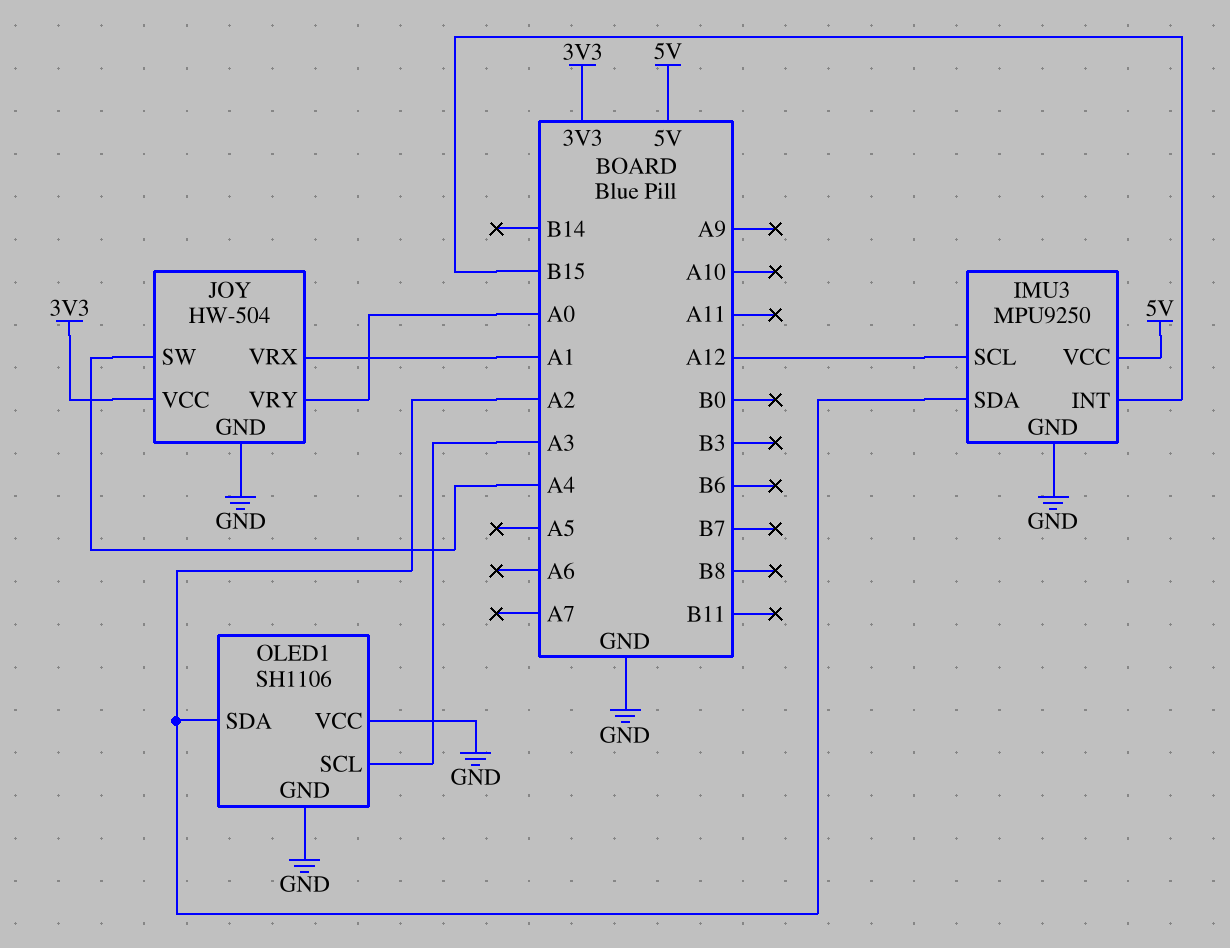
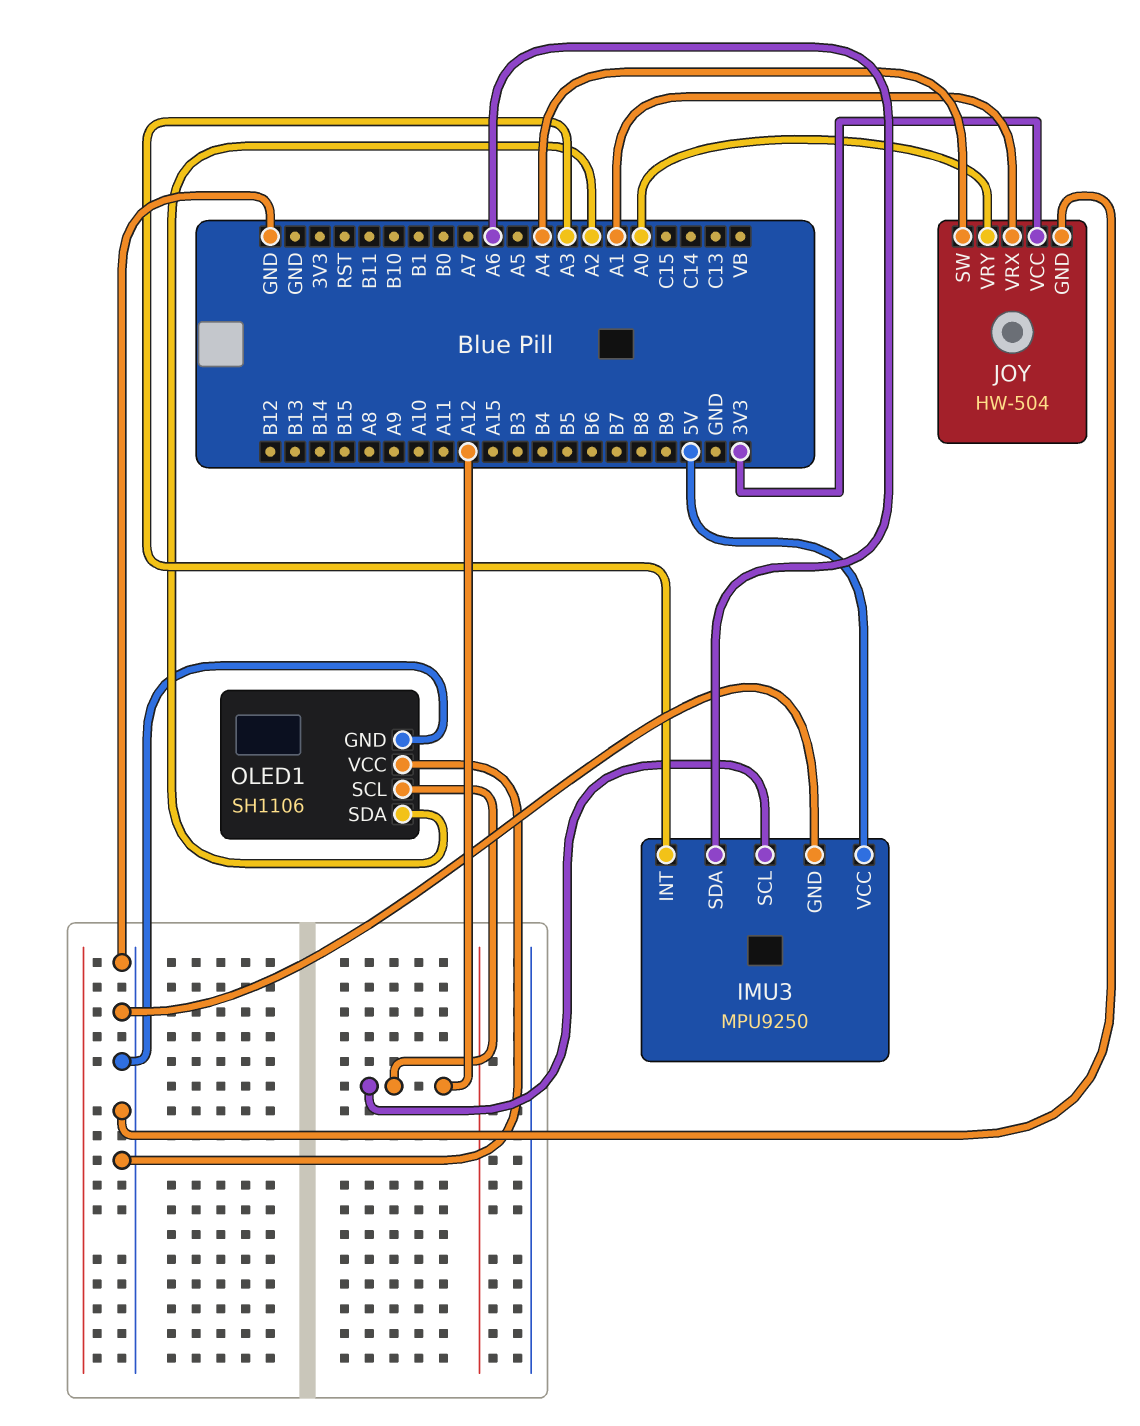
IMU3 pin INT: B15 -> A3
IMU3 pin SDA: A2 -> A6
OLED1 pin SCL: A3 -> A12

